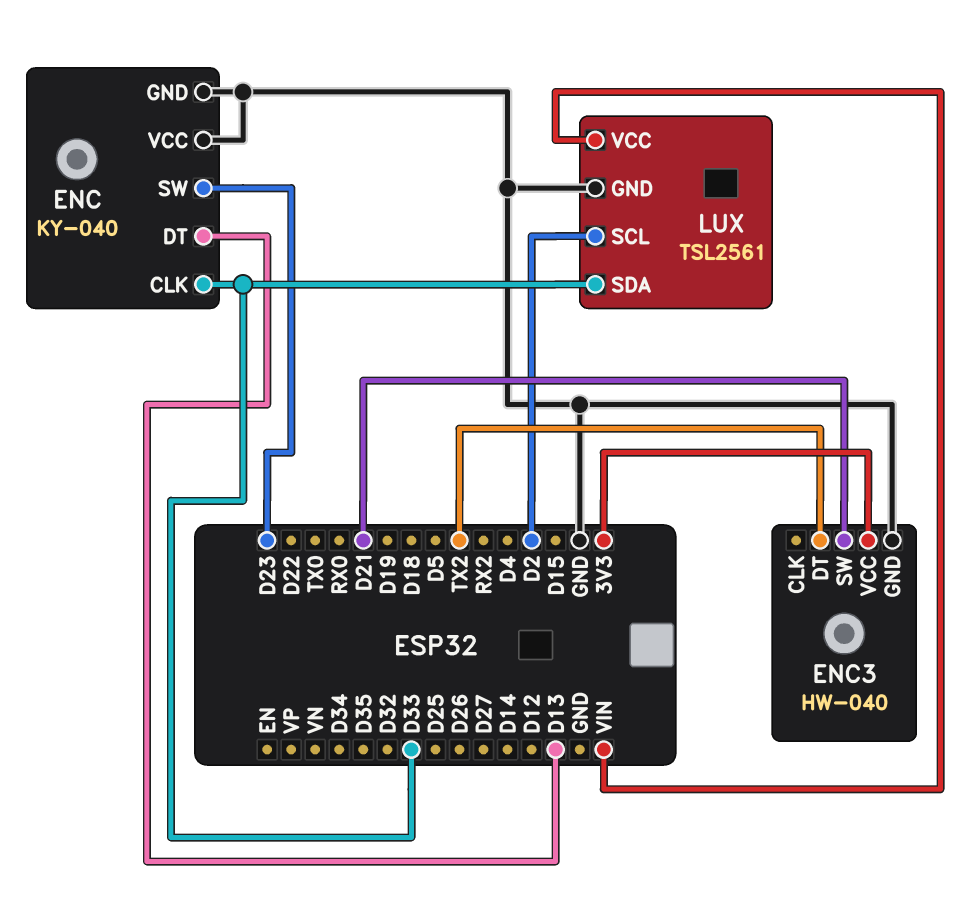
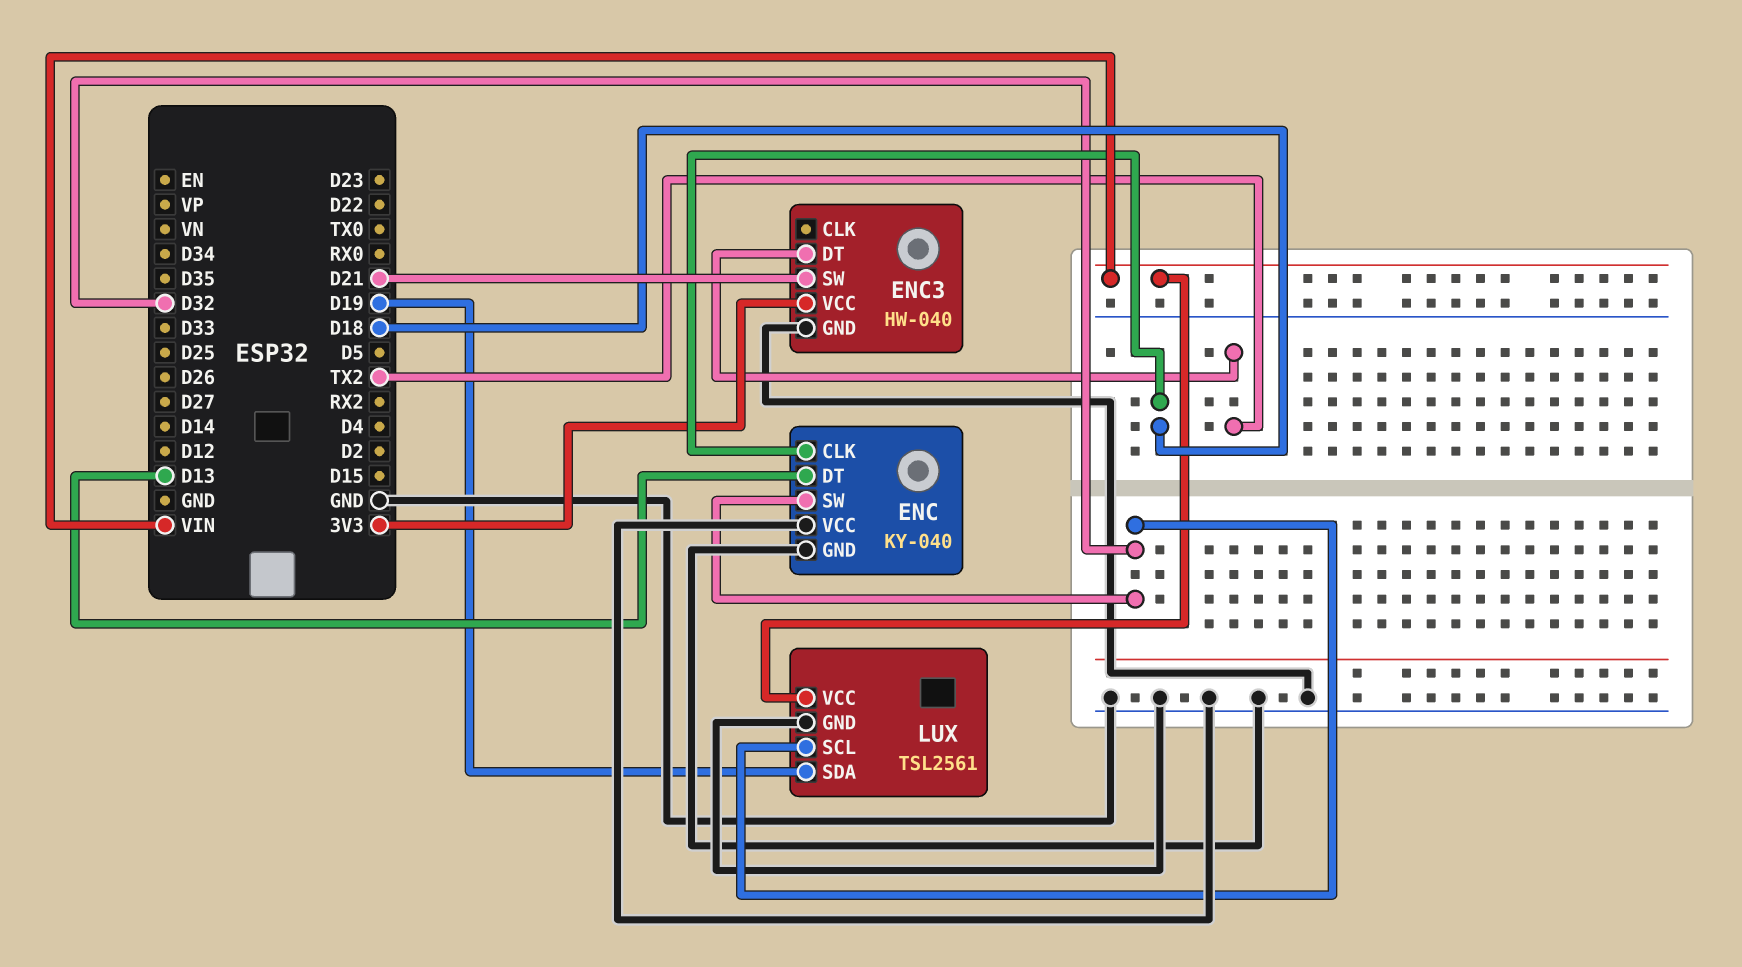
ENC pin CLK: D33 -> D18
ENC pin SW: D23 -> D32
LUX pin SCL: D2 -> D32
LUX pin SDA: D33 -> D19

